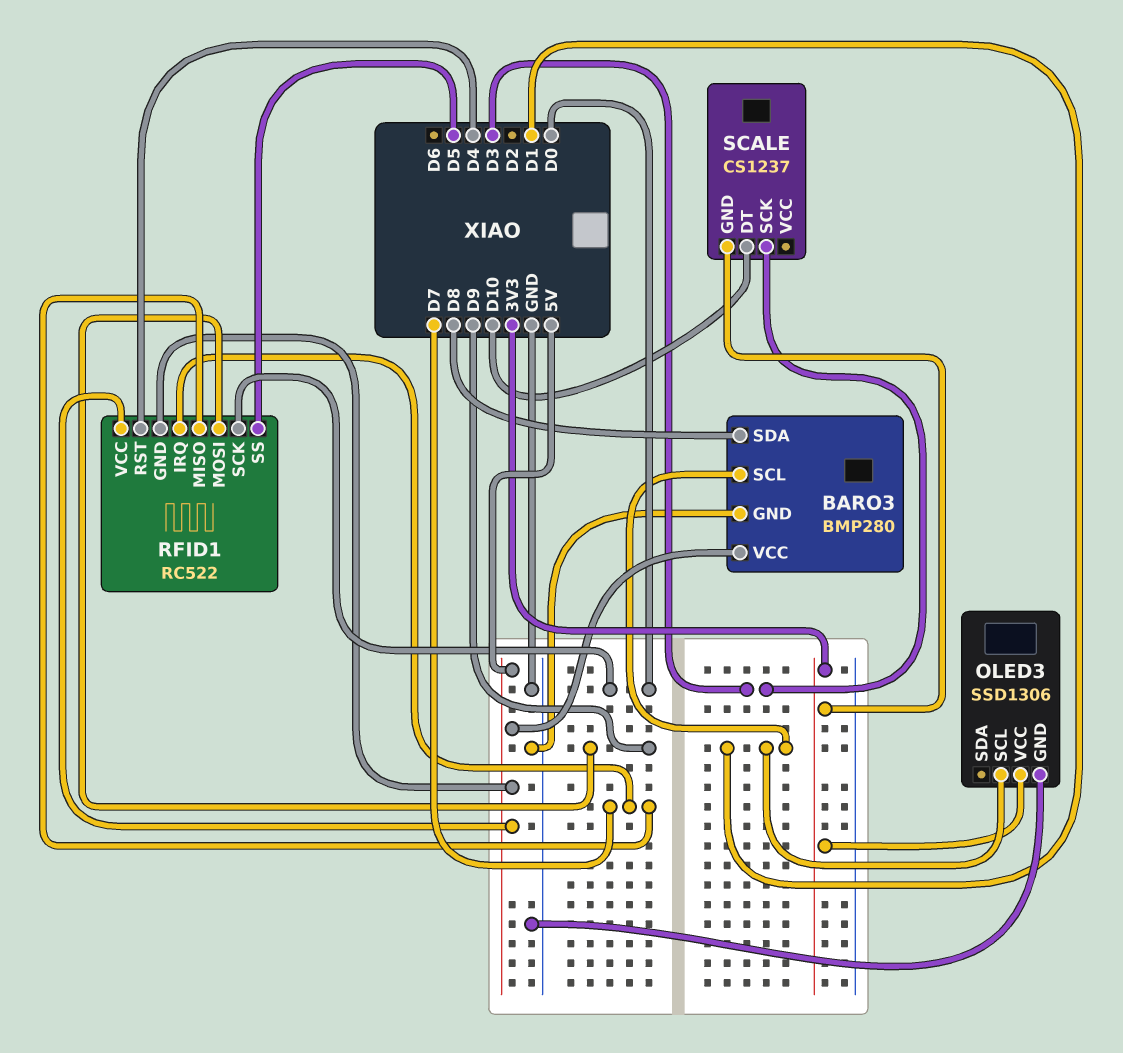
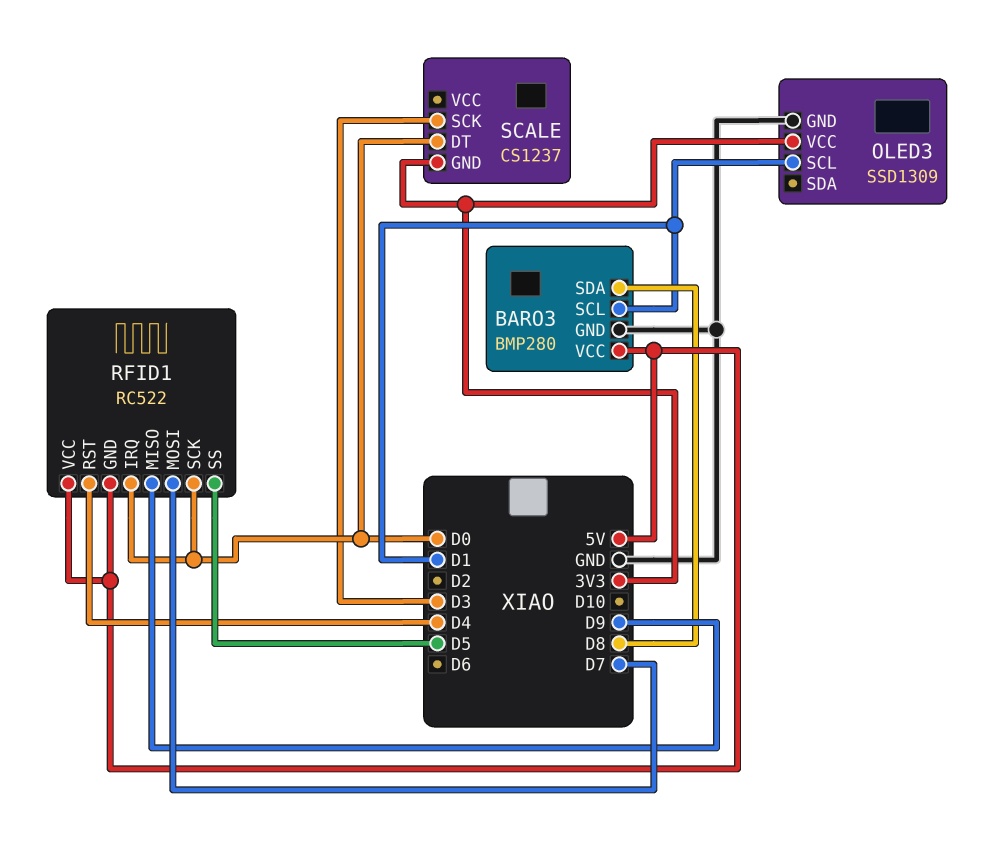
OLED3: SSD1306 -> SSD1309
RFID1 pin IRQ: D7 -> D0
RFID1 pin MISO: D7 -> D9
RFID1 pin MOSI: D9 -> D7
SCALE pin DT: D10 -> D0

